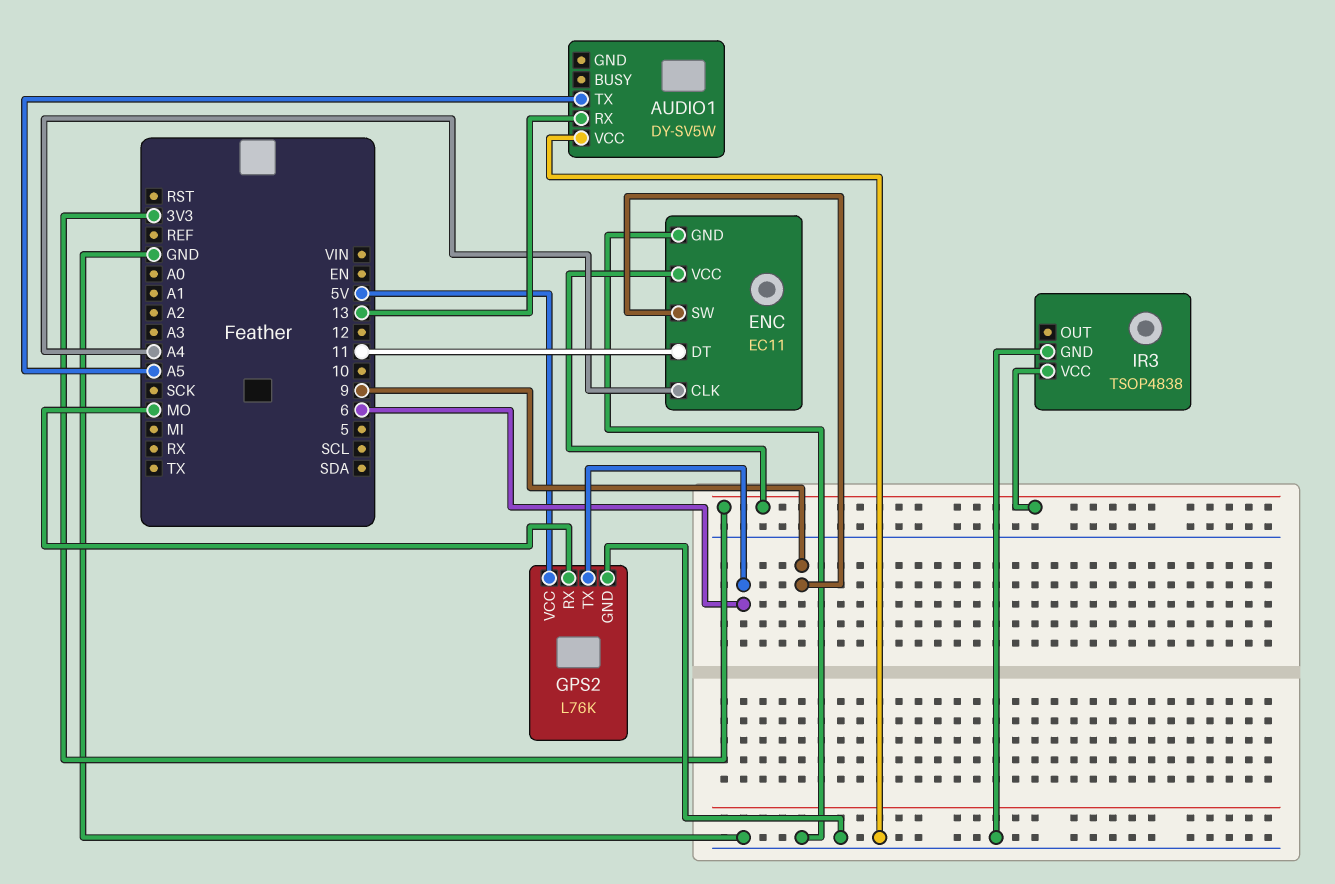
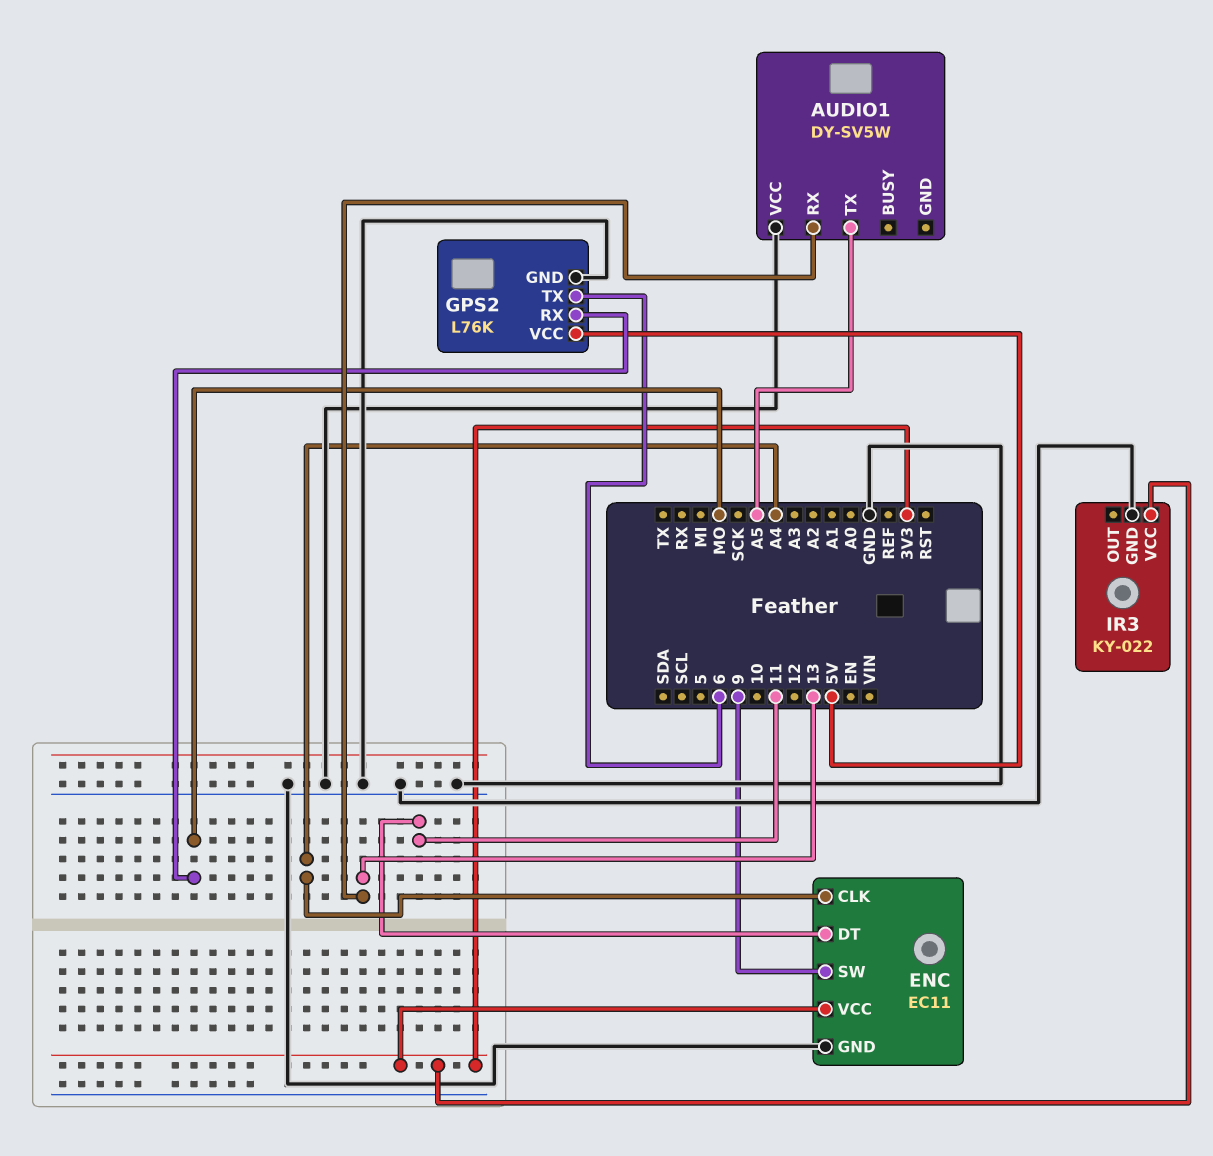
IR3: TSOP4838 -> KY-022

